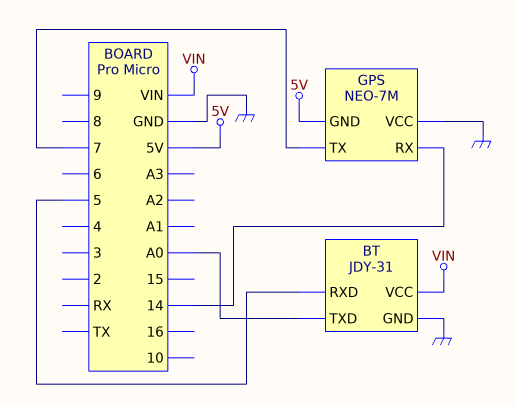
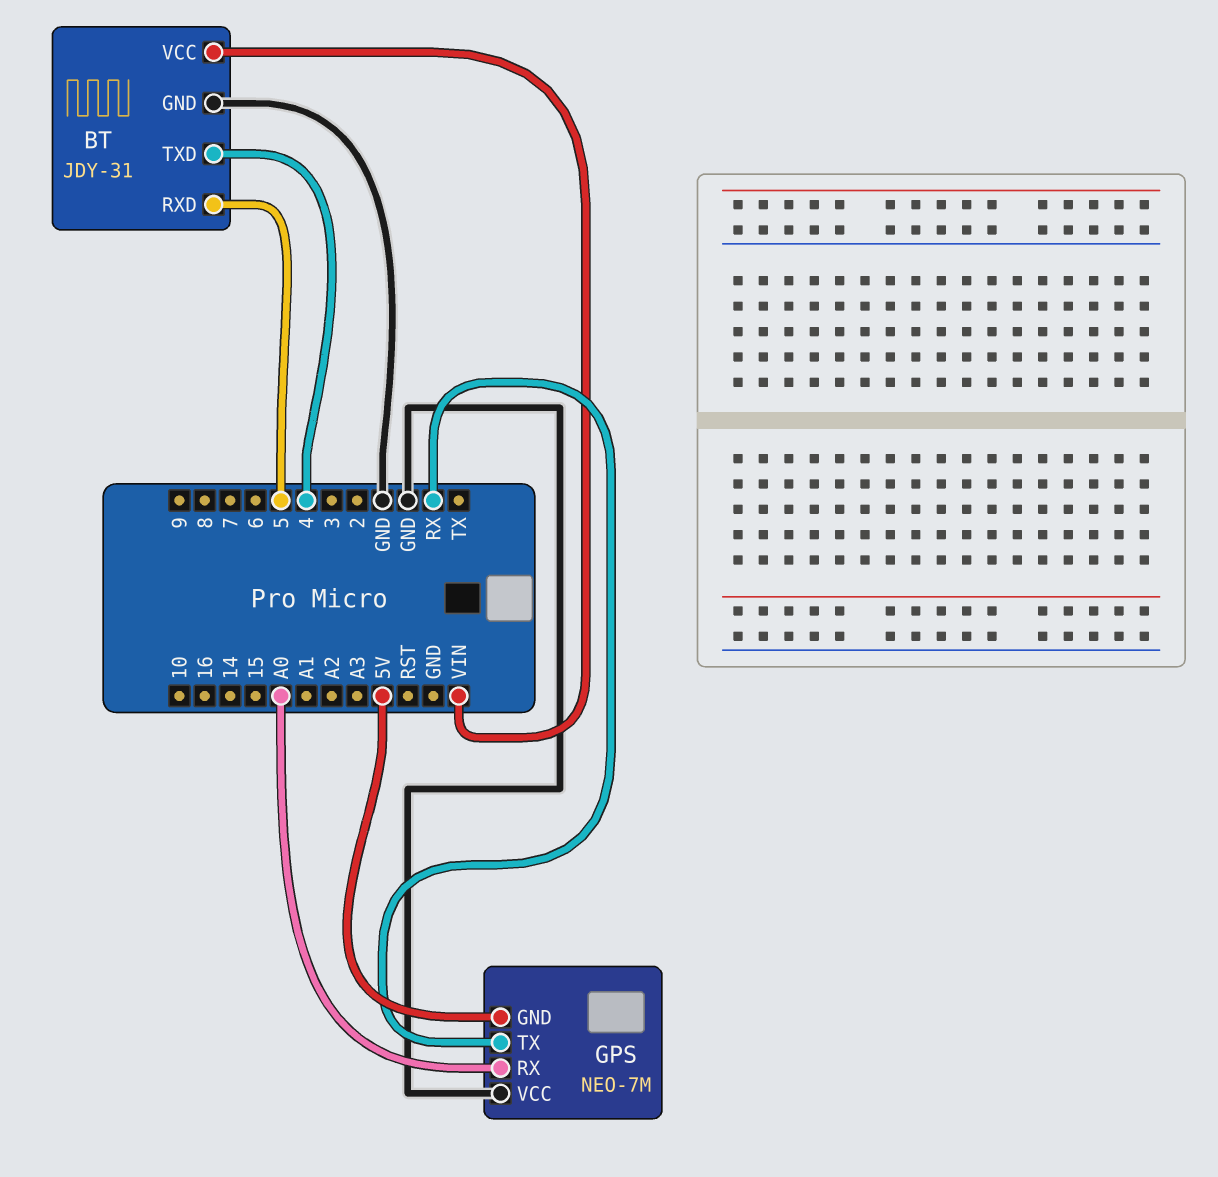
BT pin TXD: A0 -> 4
GPS pin RX: 14 -> A0
GPS pin TX: 7 -> RX

